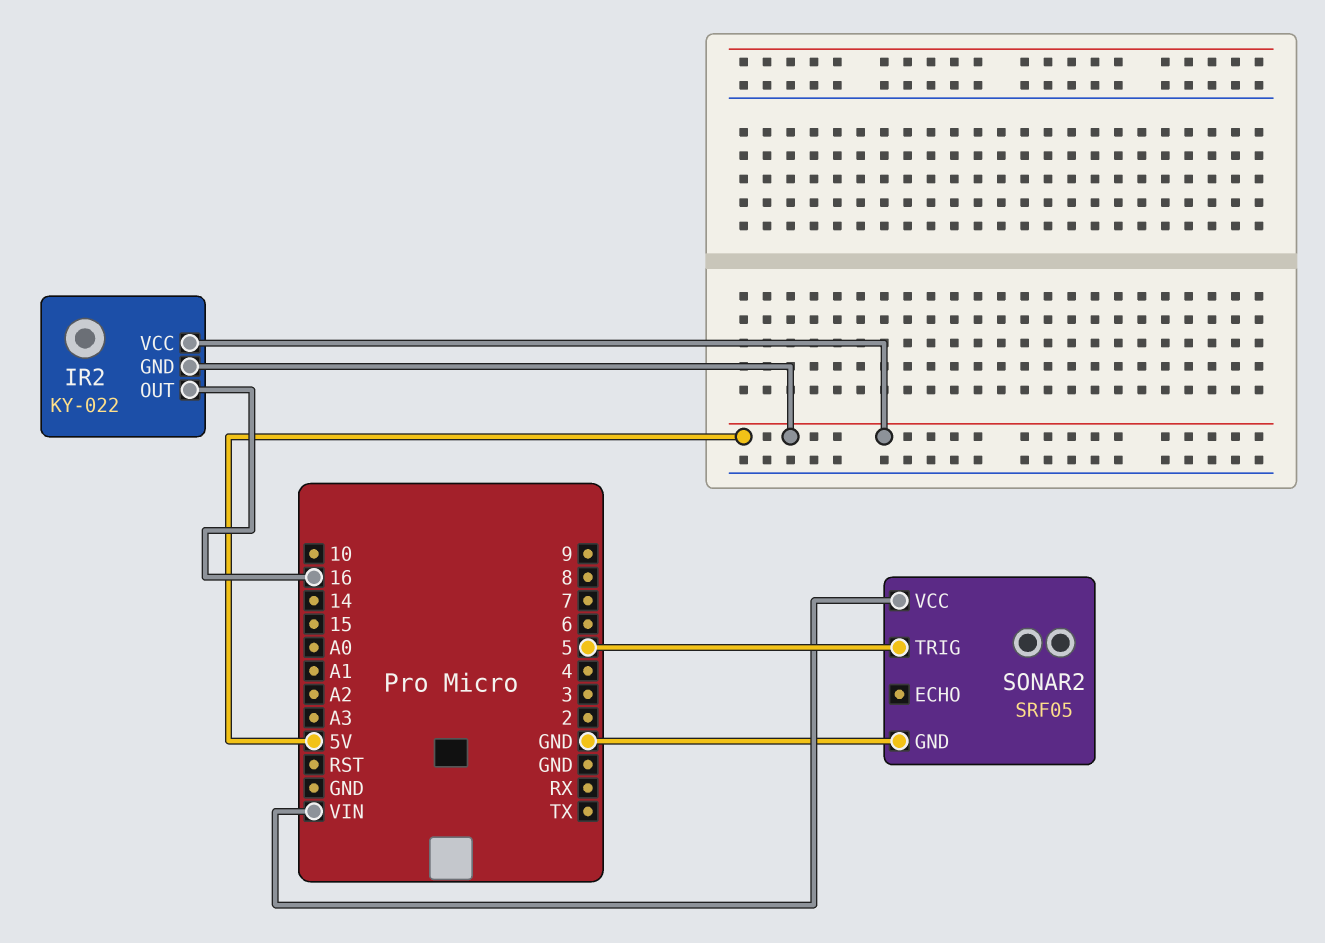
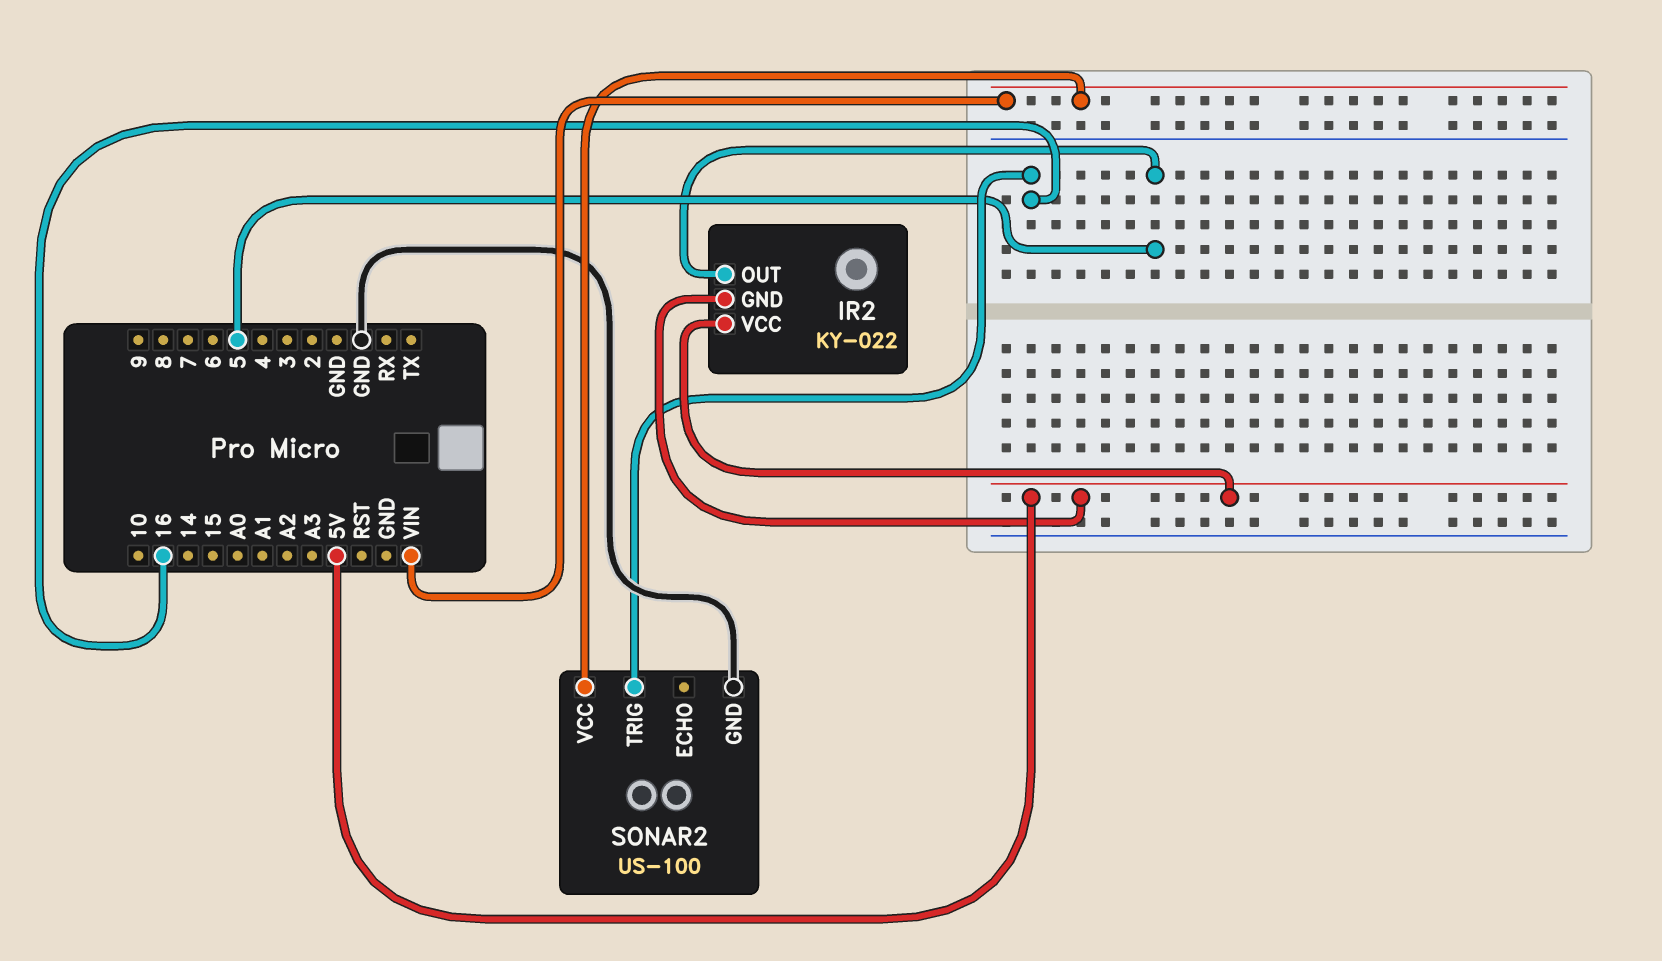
IR2 pin OUT: 16 -> 5
SONAR2: SRF05 -> US-100
SONAR2 pin TRIG: 5 -> 16

